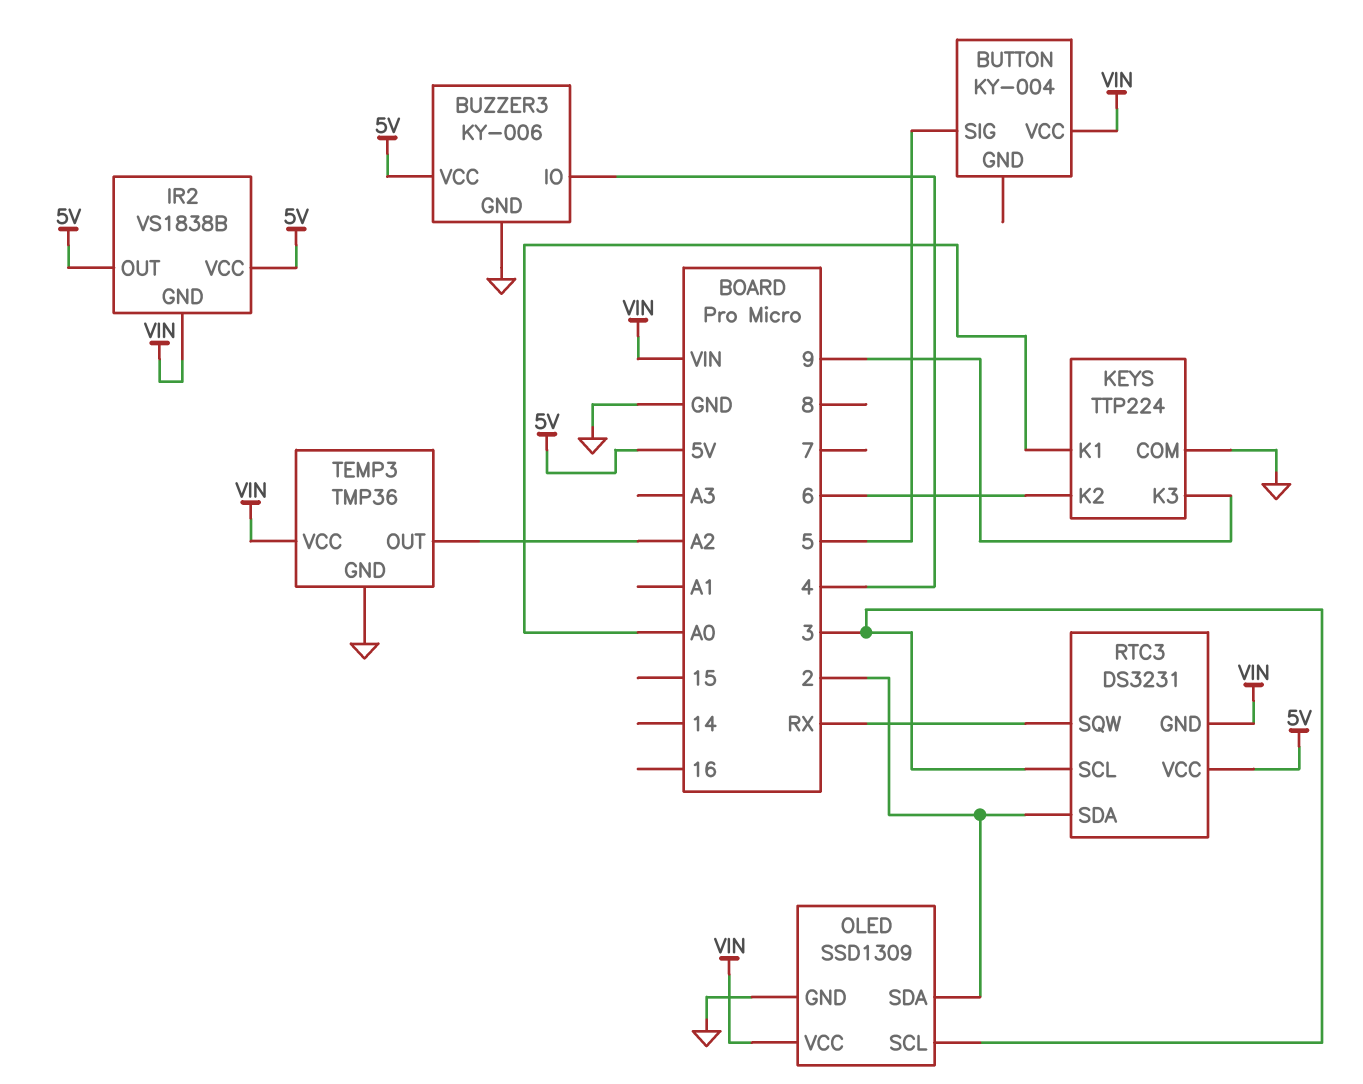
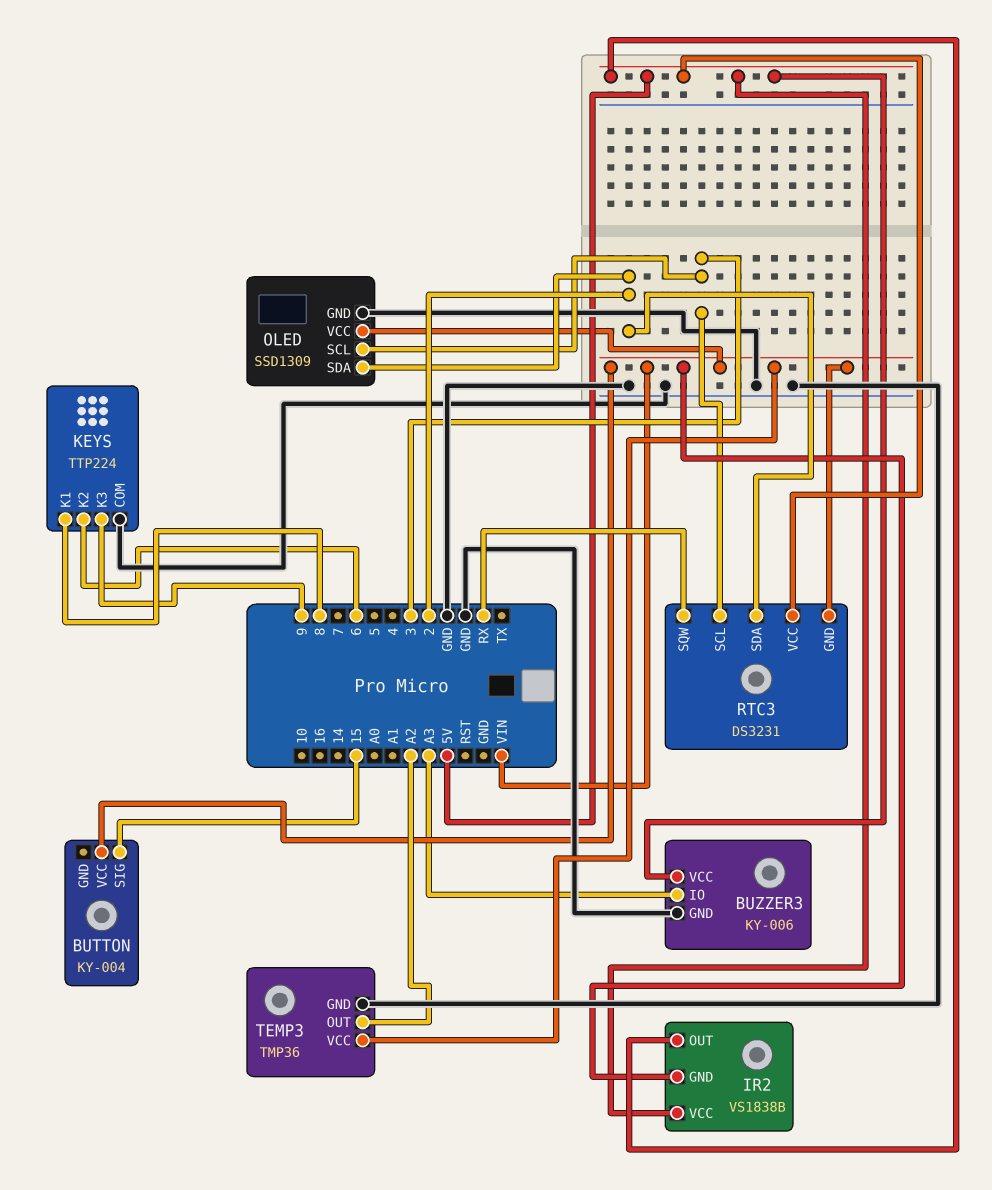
BUTTON pin SIG: 5 -> 15
BUZZER3 pin IO: 4 -> A3
KEYS pin K1: A0 -> 8

